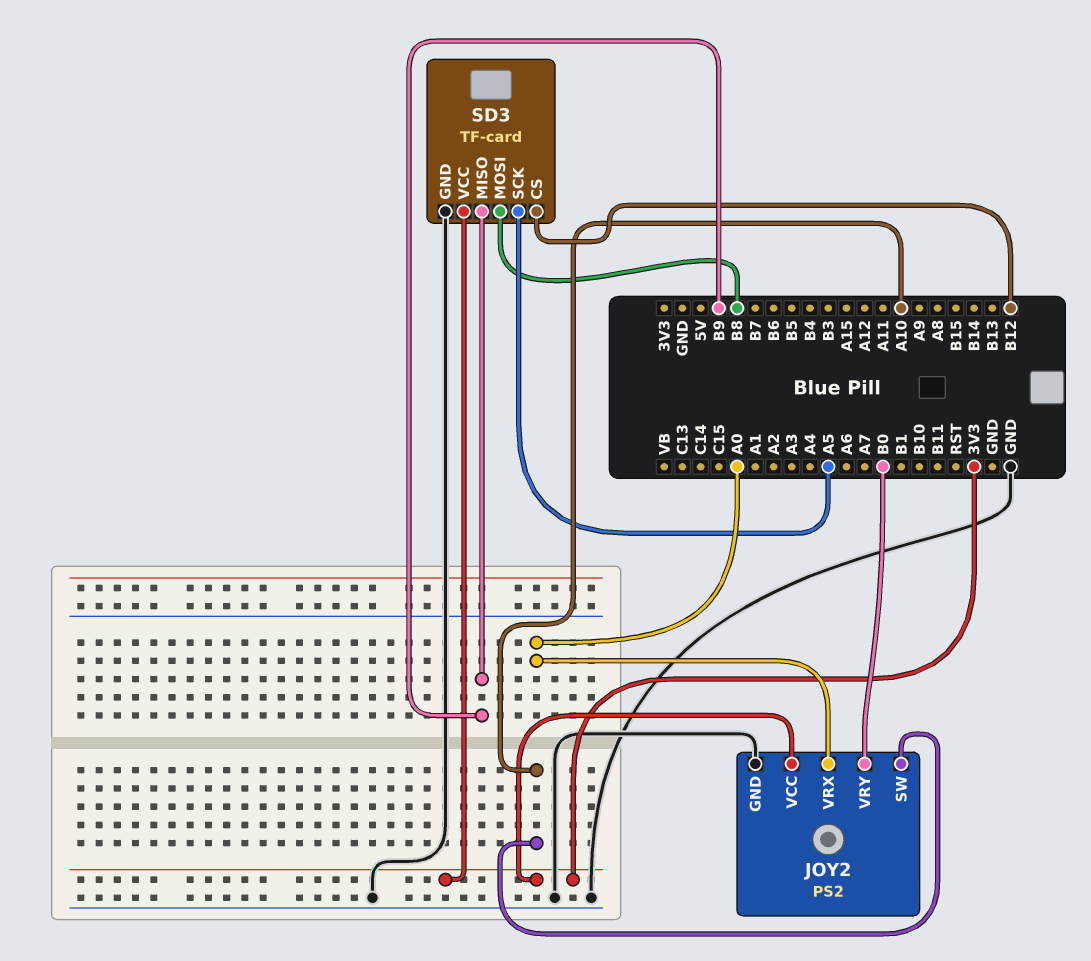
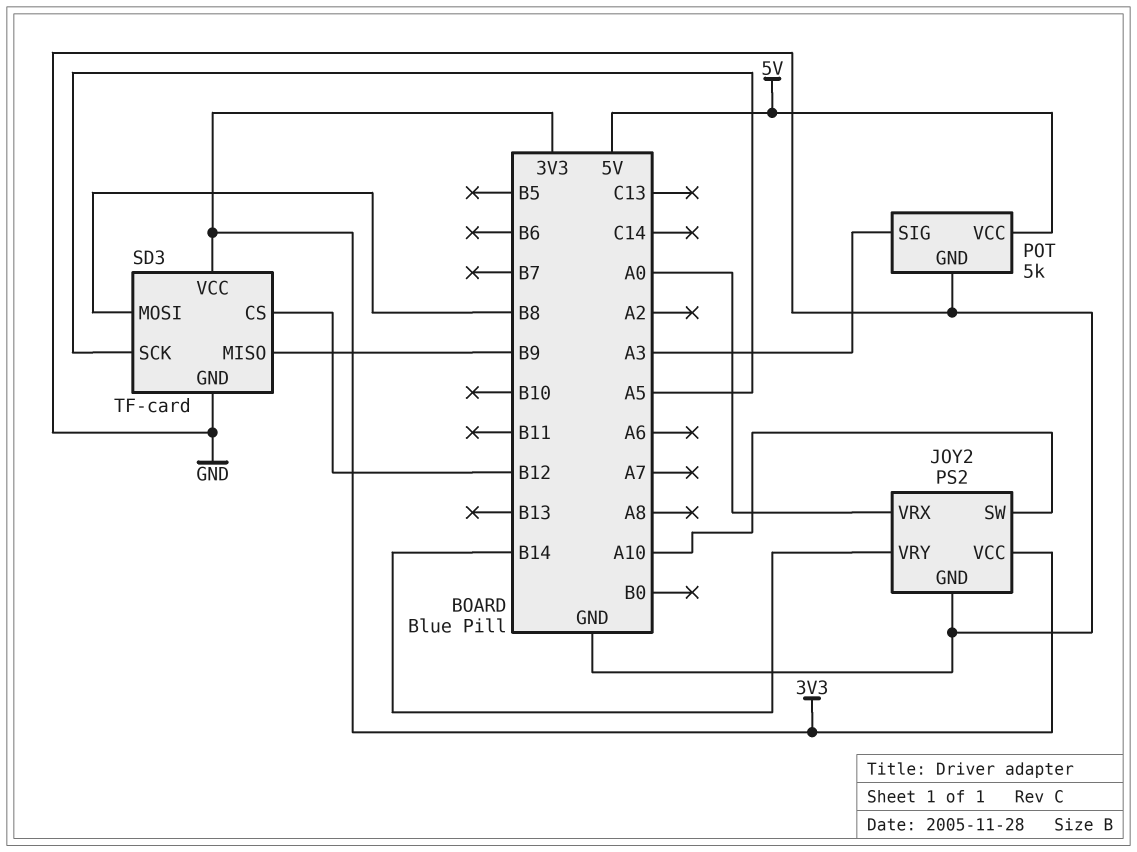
JOY2 pin VRY: B0 -> B14
POT: none -> 5k
POT pin GND: none -> GND
POT pin SIG: none -> A3
POT pin VCC: none -> 5V

